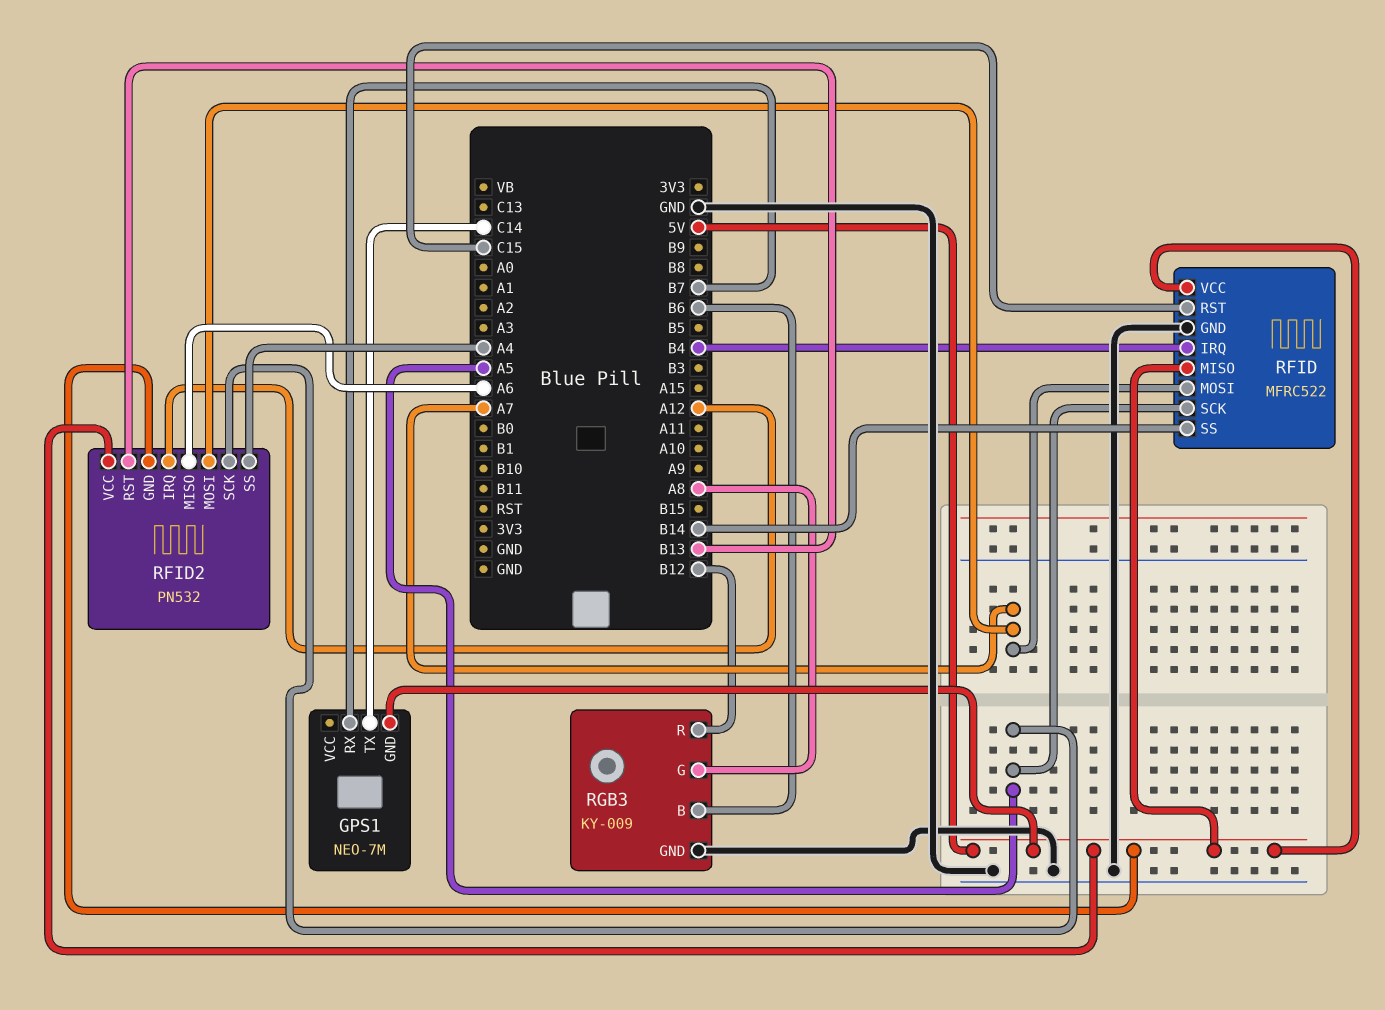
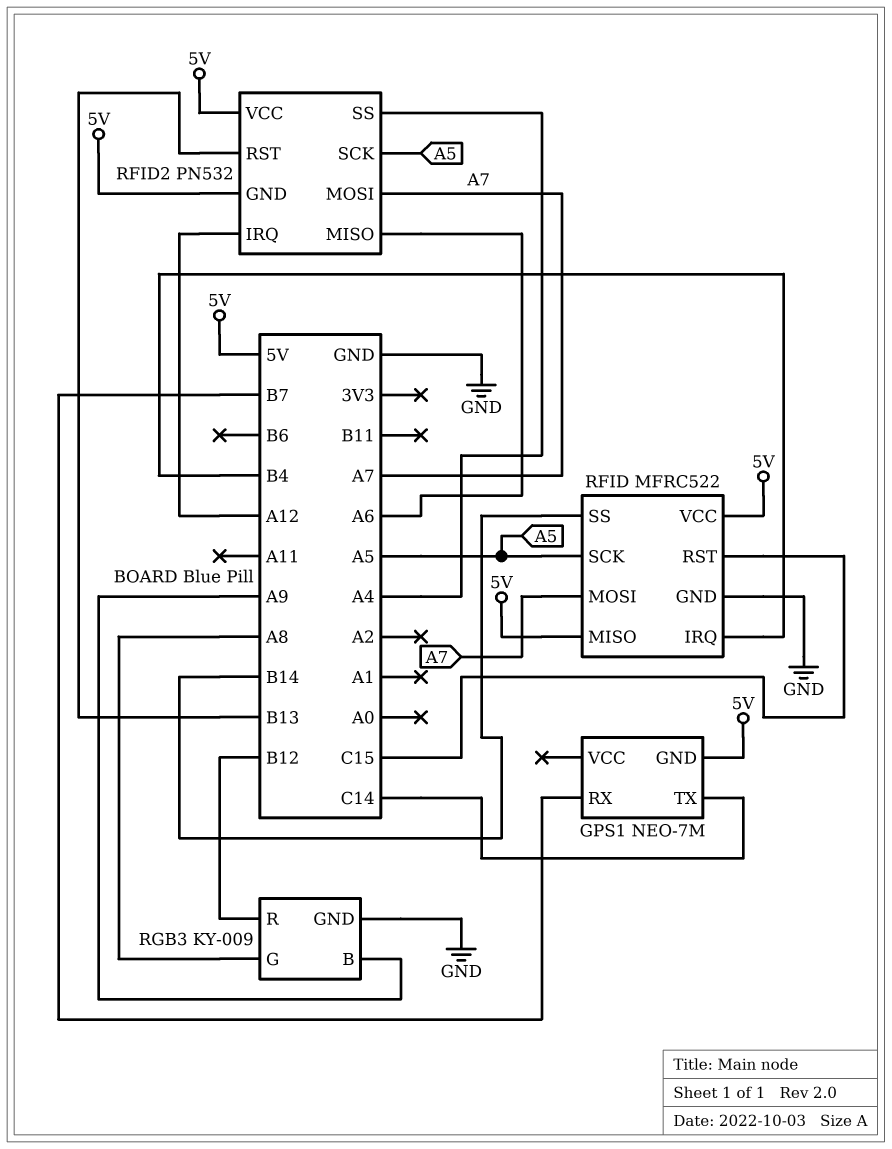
RGB3 pin B: B6 -> A9

